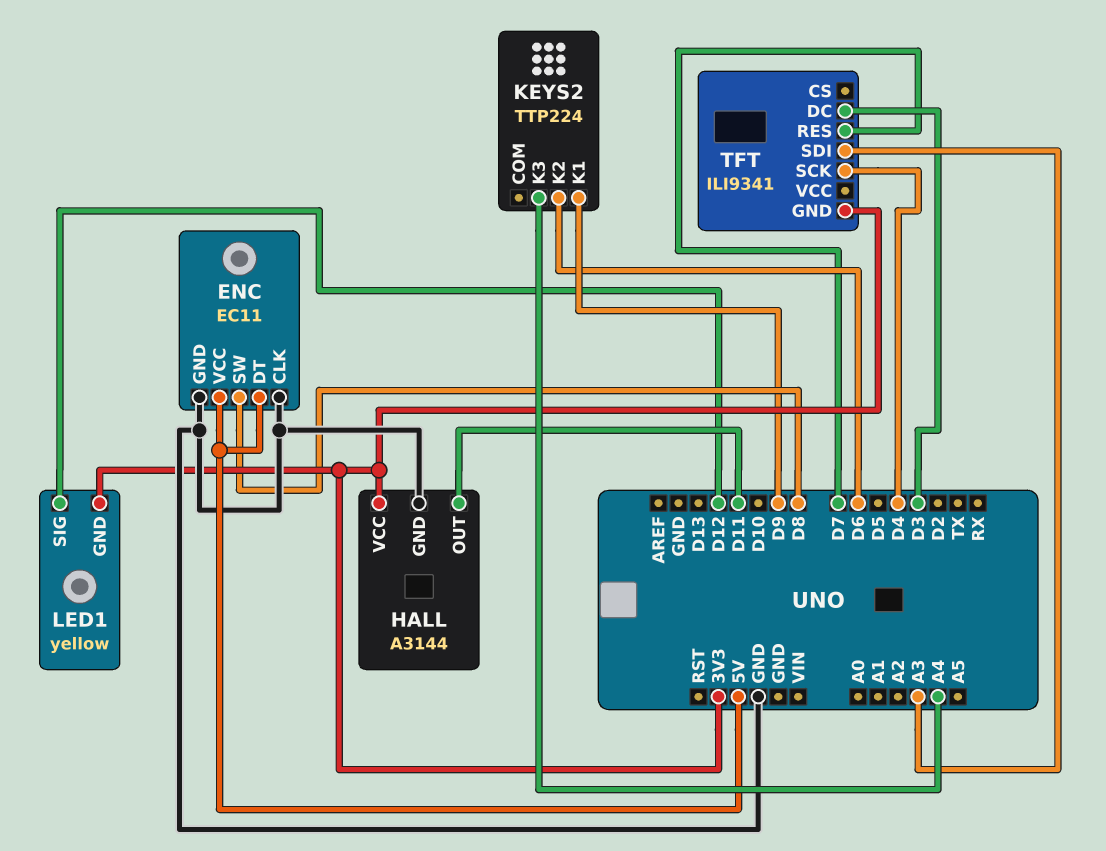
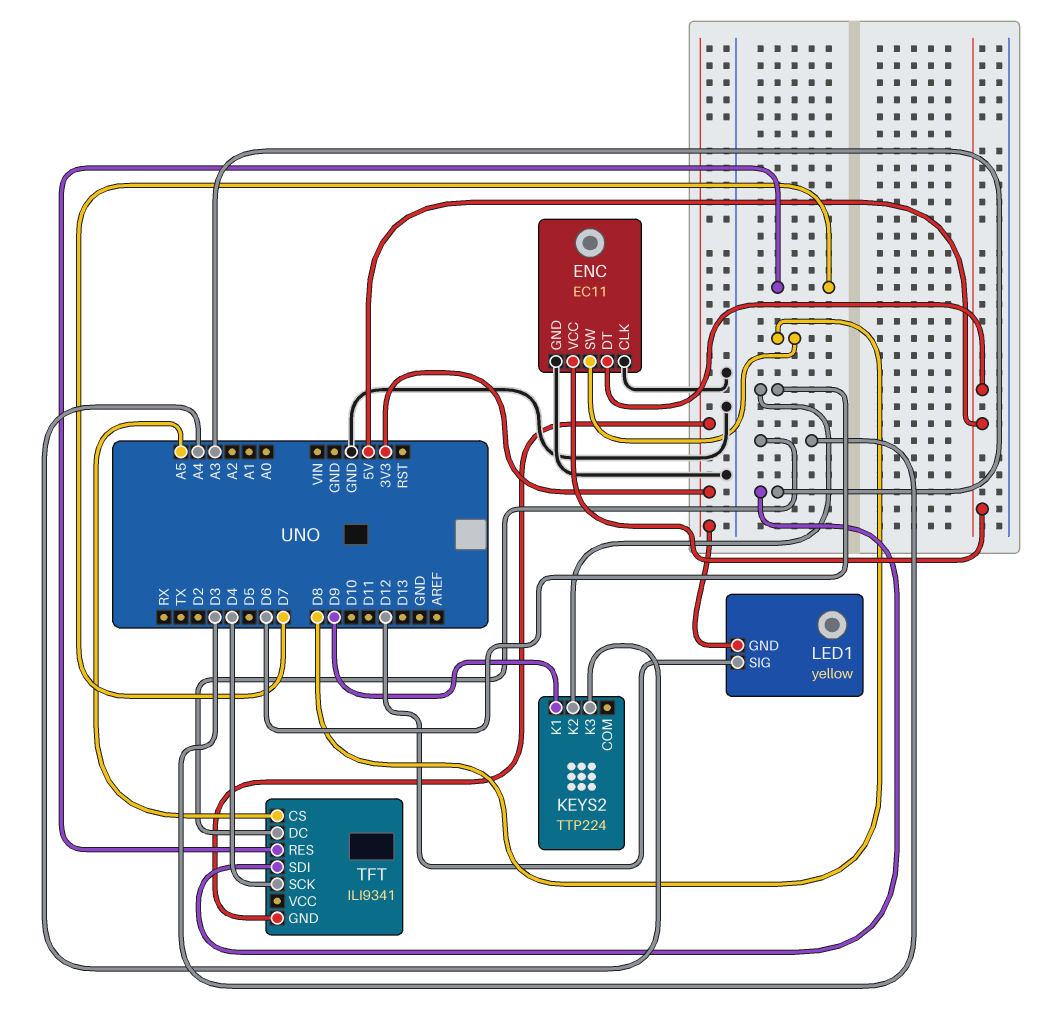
HALL: A3144 -> none
HALL pin GND: GND -> none
HALL pin OUT: D11 -> none
HALL pin VCC: 3V3 -> none
TFT pin CS: none -> A5

